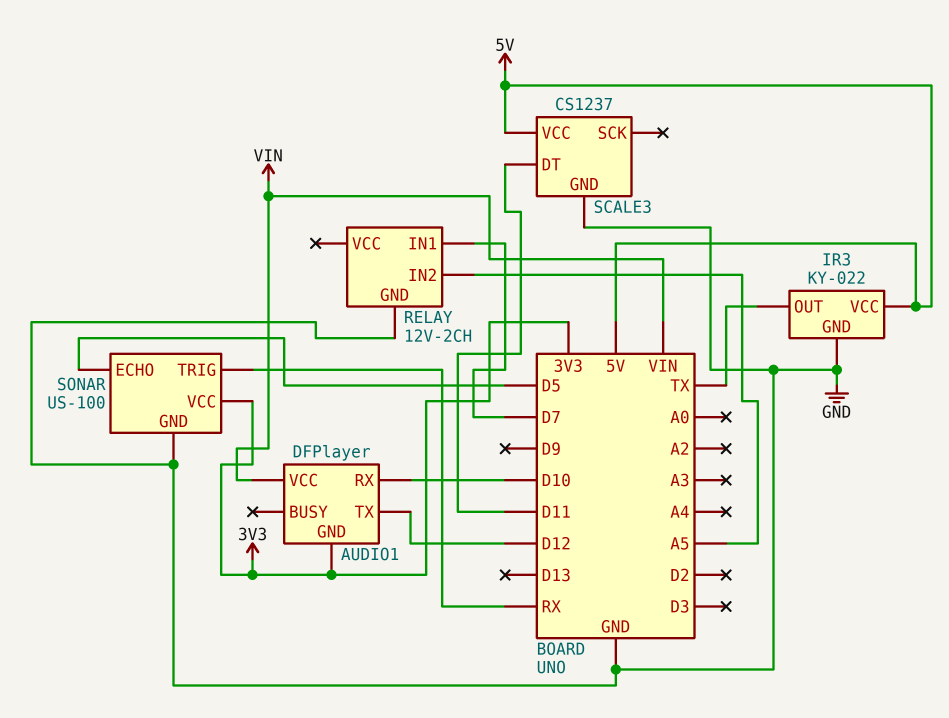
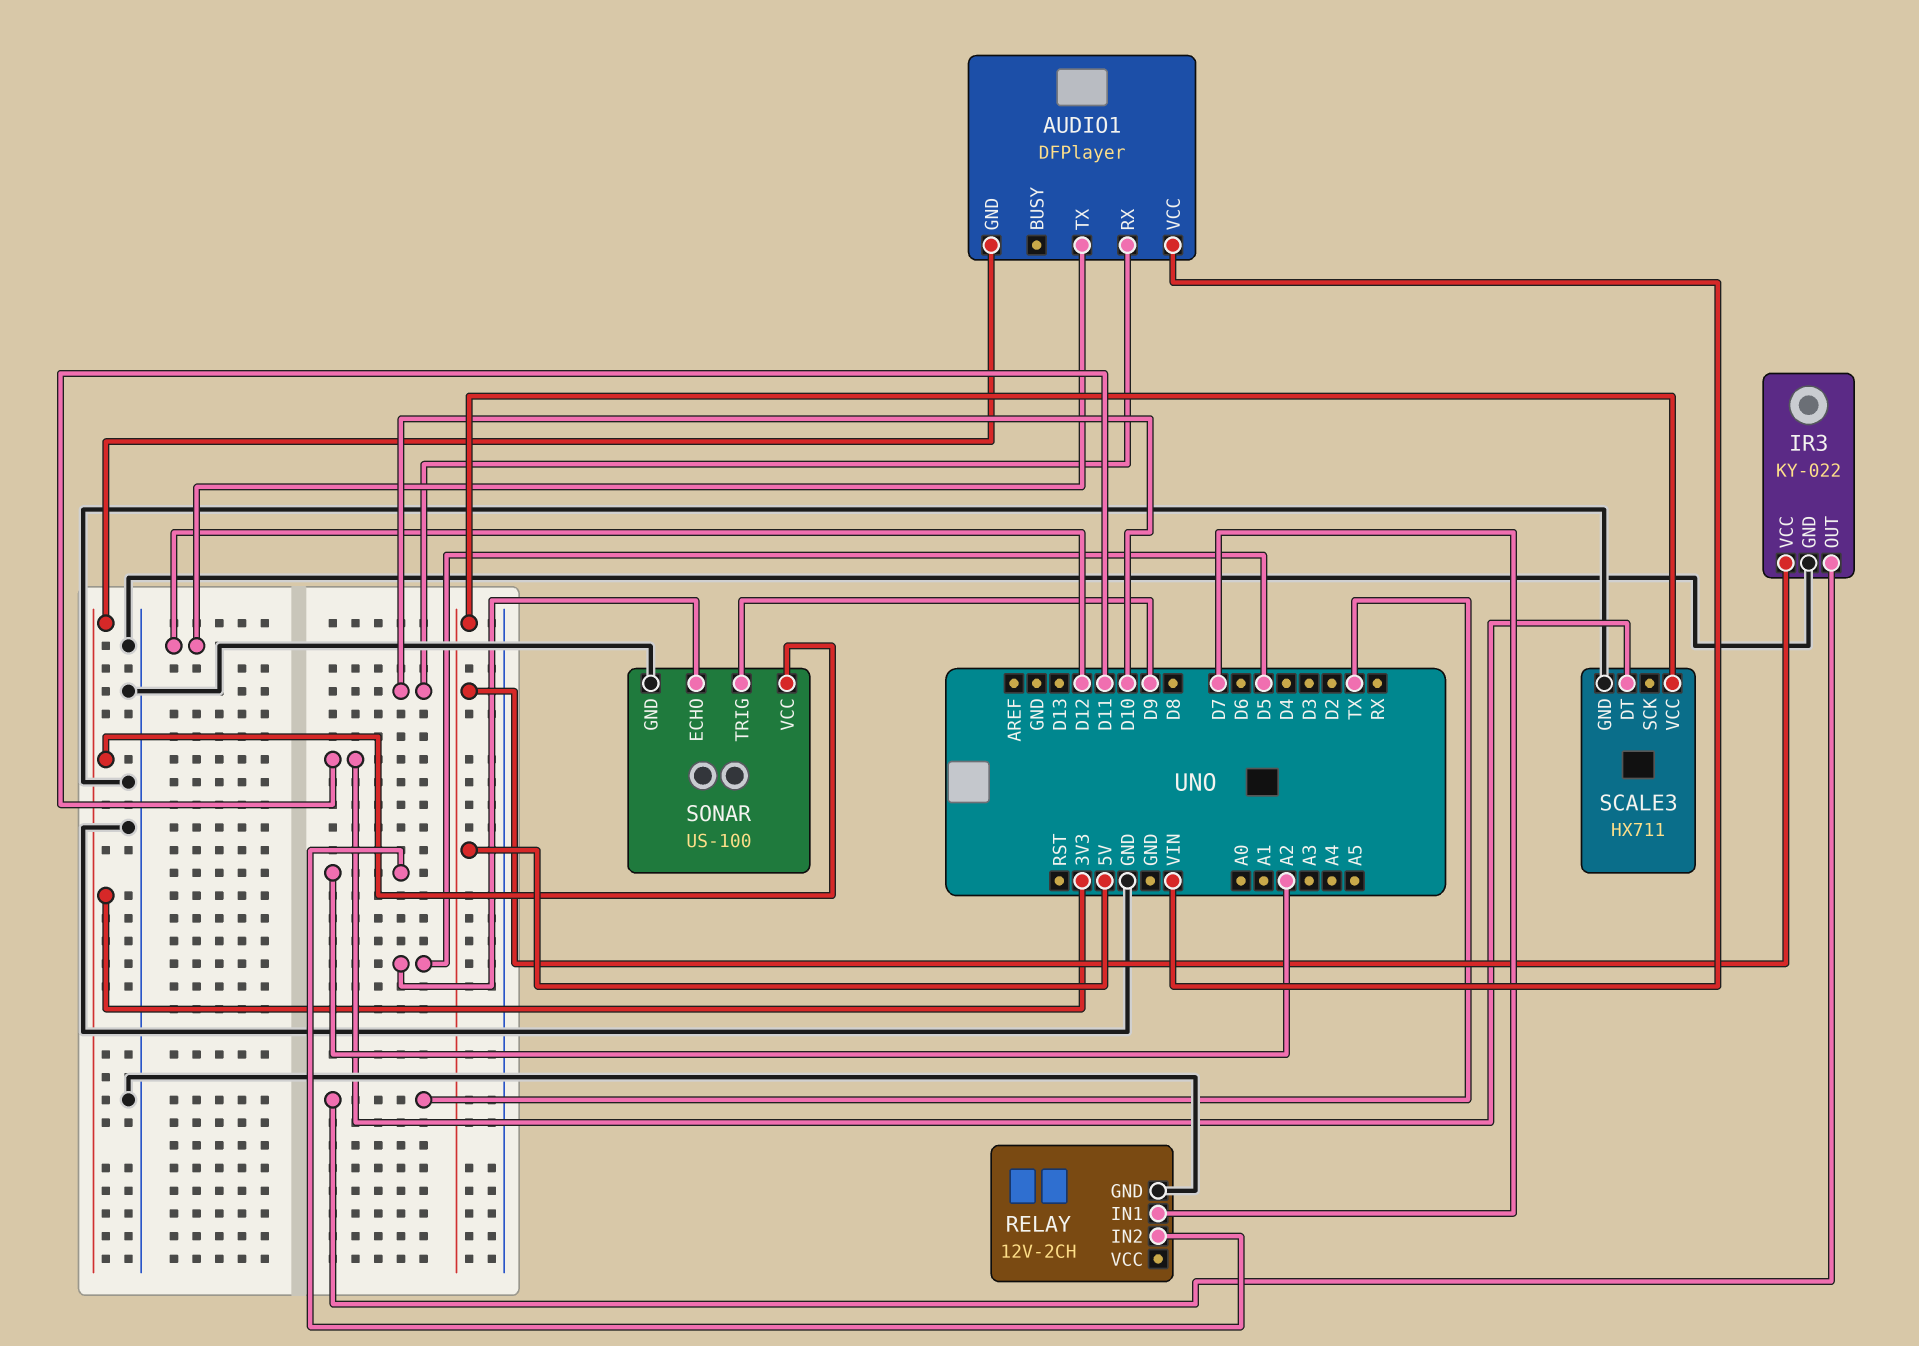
RELAY pin IN2: A5 -> A2
SCALE3: CS1237 -> HX711
SONAR pin TRIG: RX -> D9

